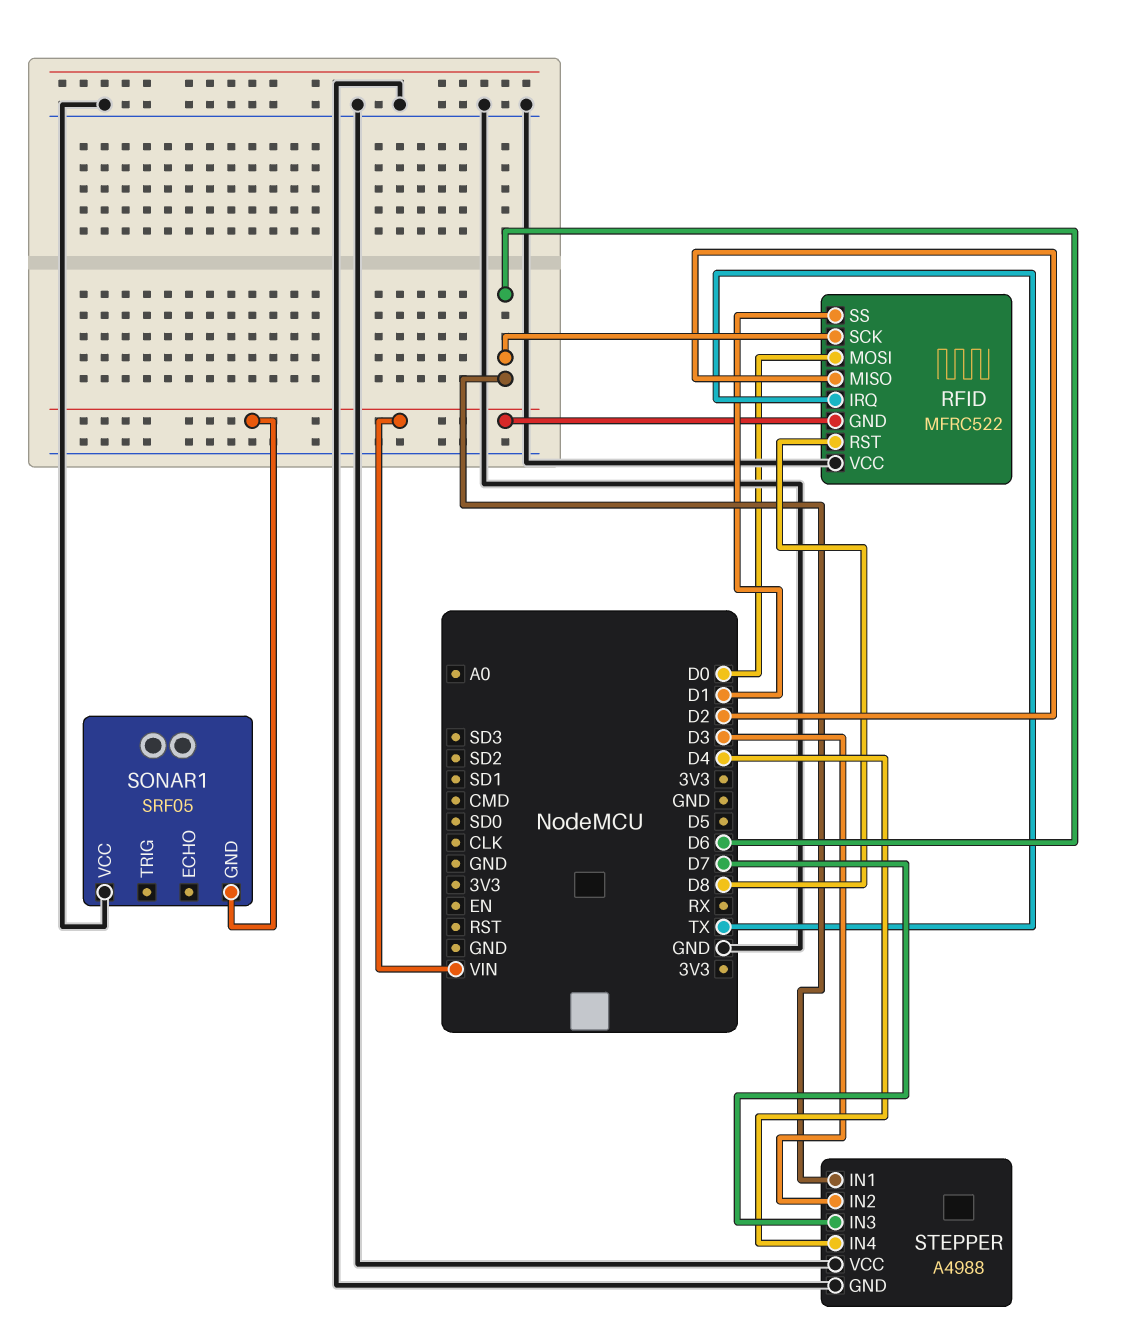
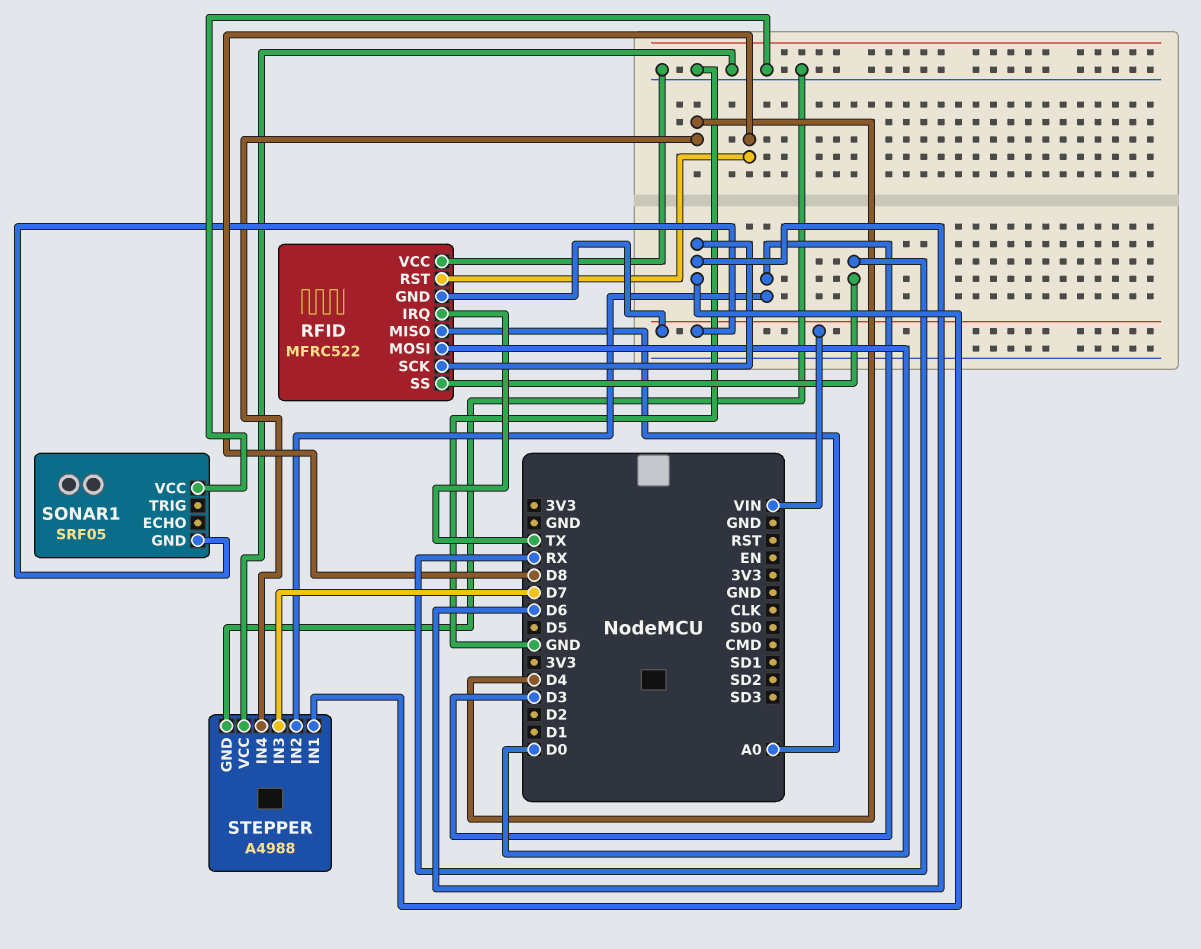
RFID pin MISO: D2 -> A0
RFID pin SS: D1 -> RX

